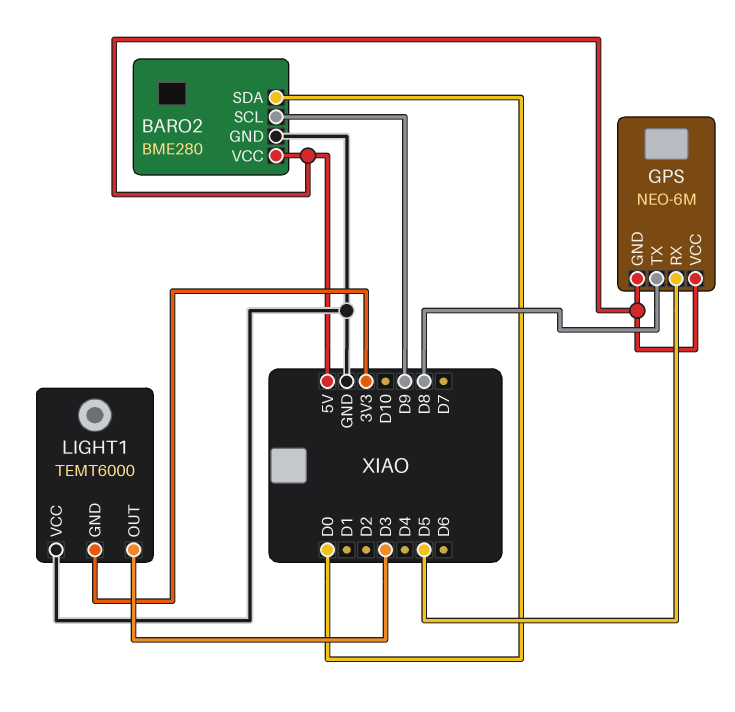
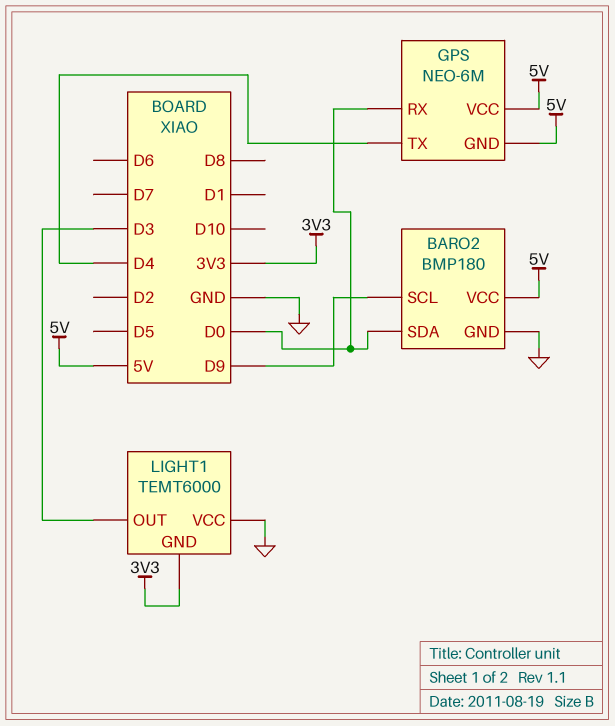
BARO2: BME280 -> BMP180
GPS pin RX: D5 -> D0
GPS pin TX: D8 -> D4

